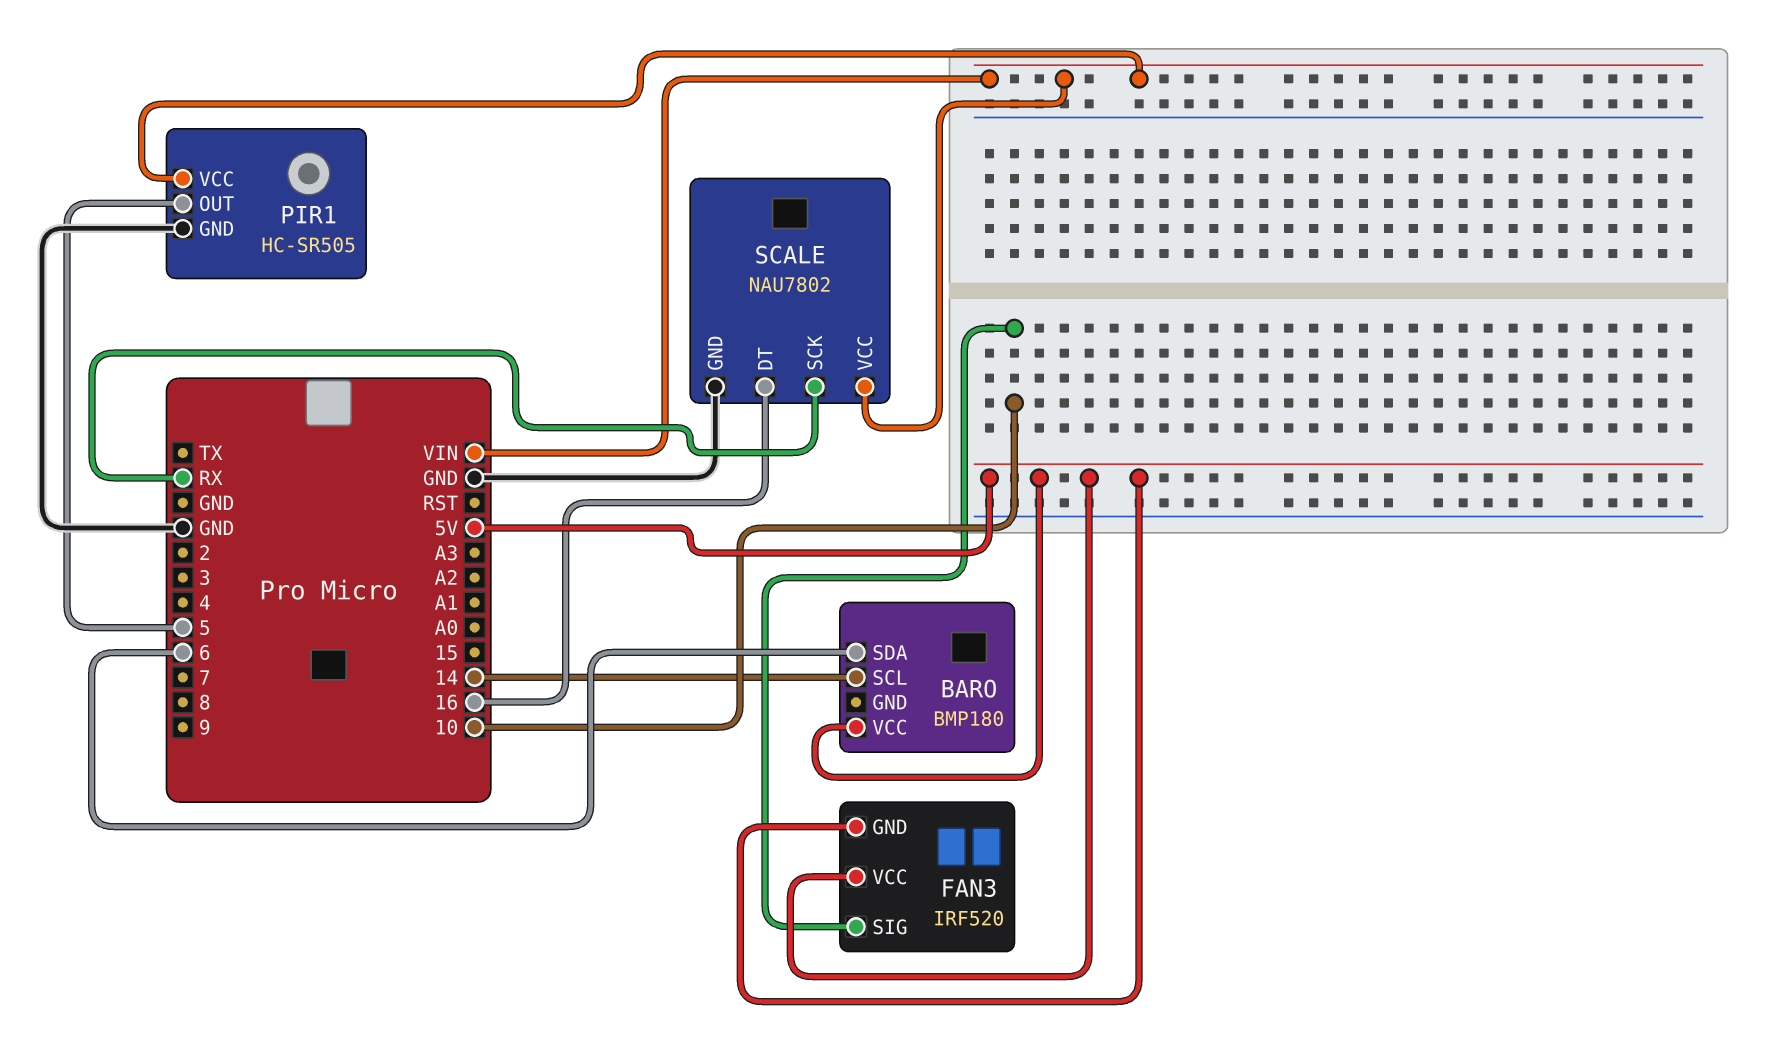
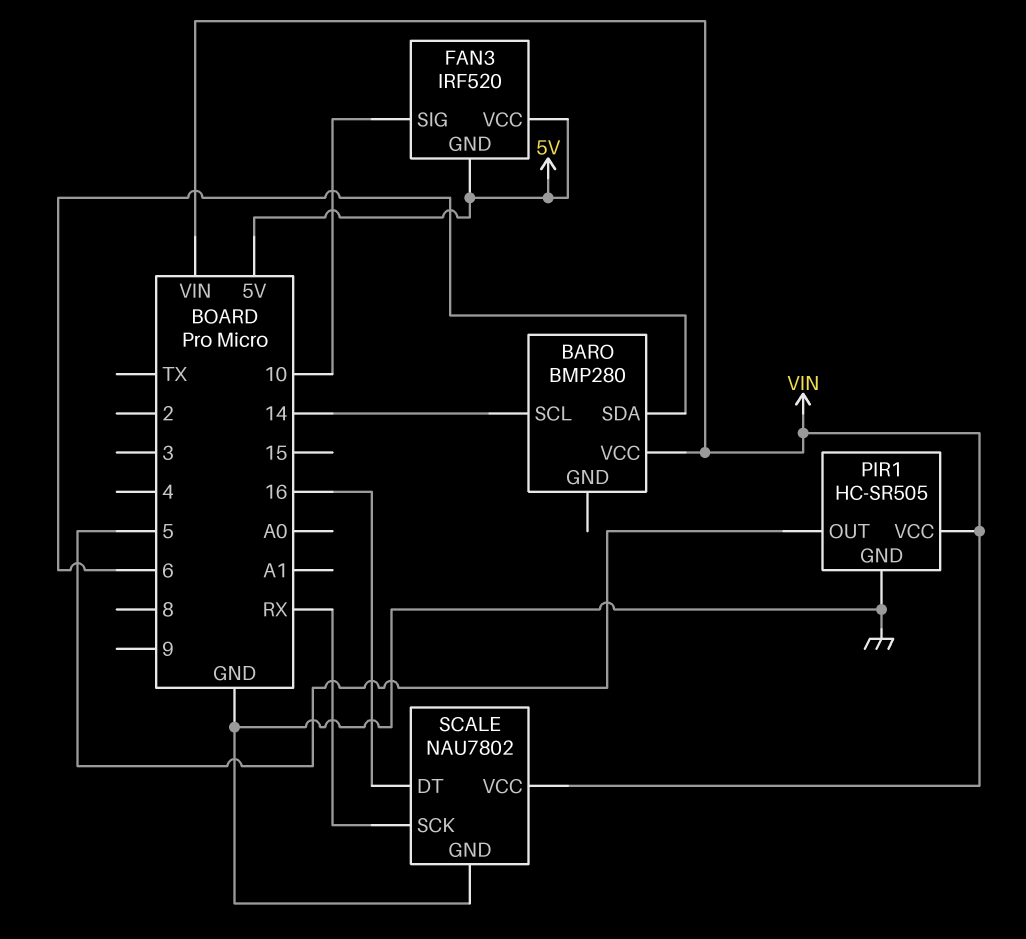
BARO: BMP180 -> BMP280
BARO pin VCC: 5V -> VIN

